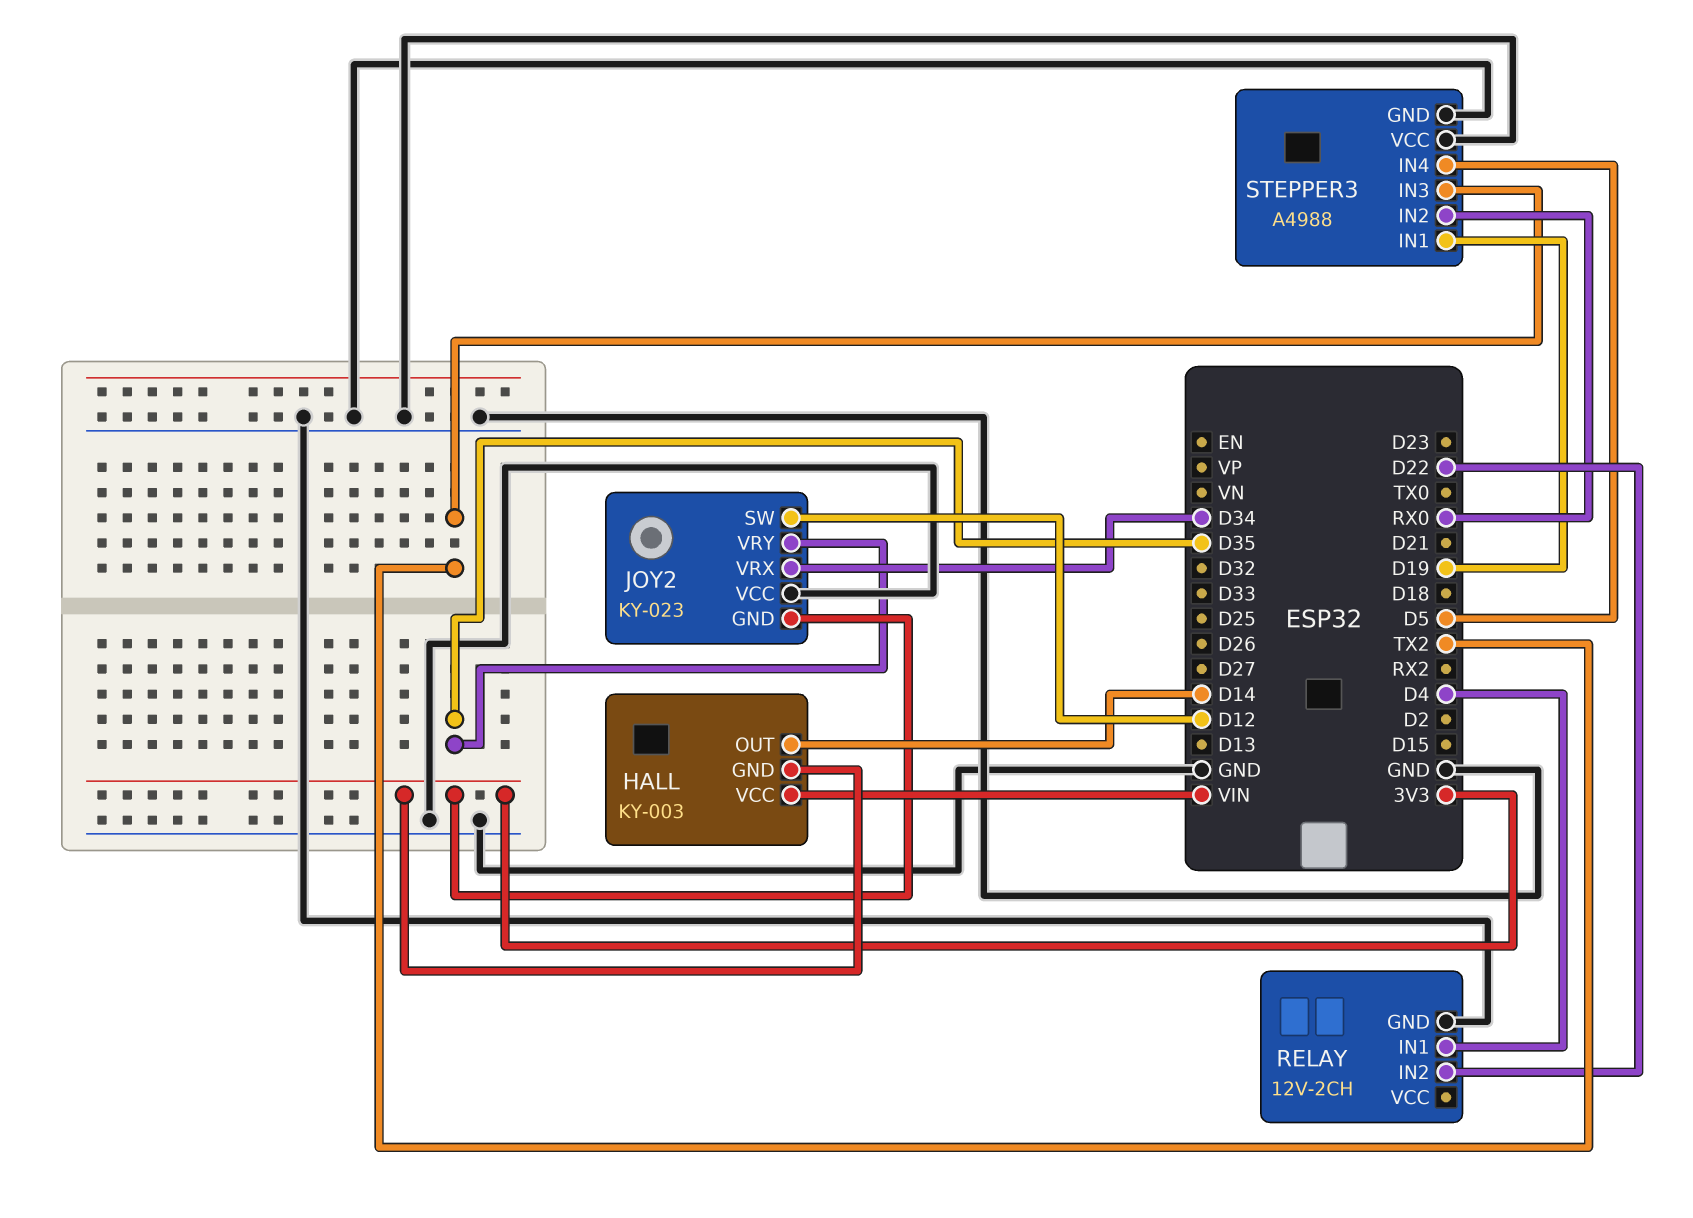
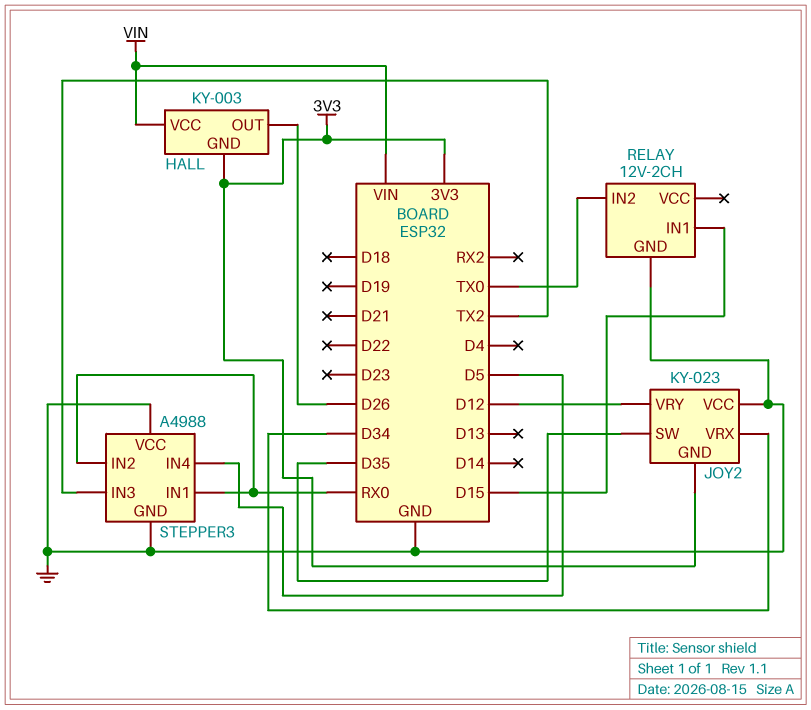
HALL pin OUT: D14 -> D26
JOY2 pin SW: D12 -> D35
JOY2 pin VRY: D35 -> D12
RELAY pin IN1: D4 -> D15
RELAY pin IN2: D22 -> TX0
STEPPER3 pin IN1: D19 -> RX0

